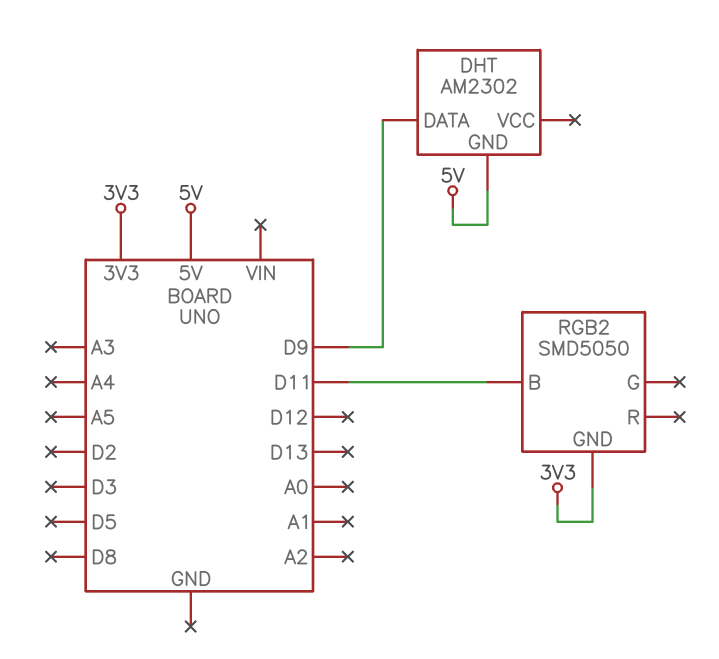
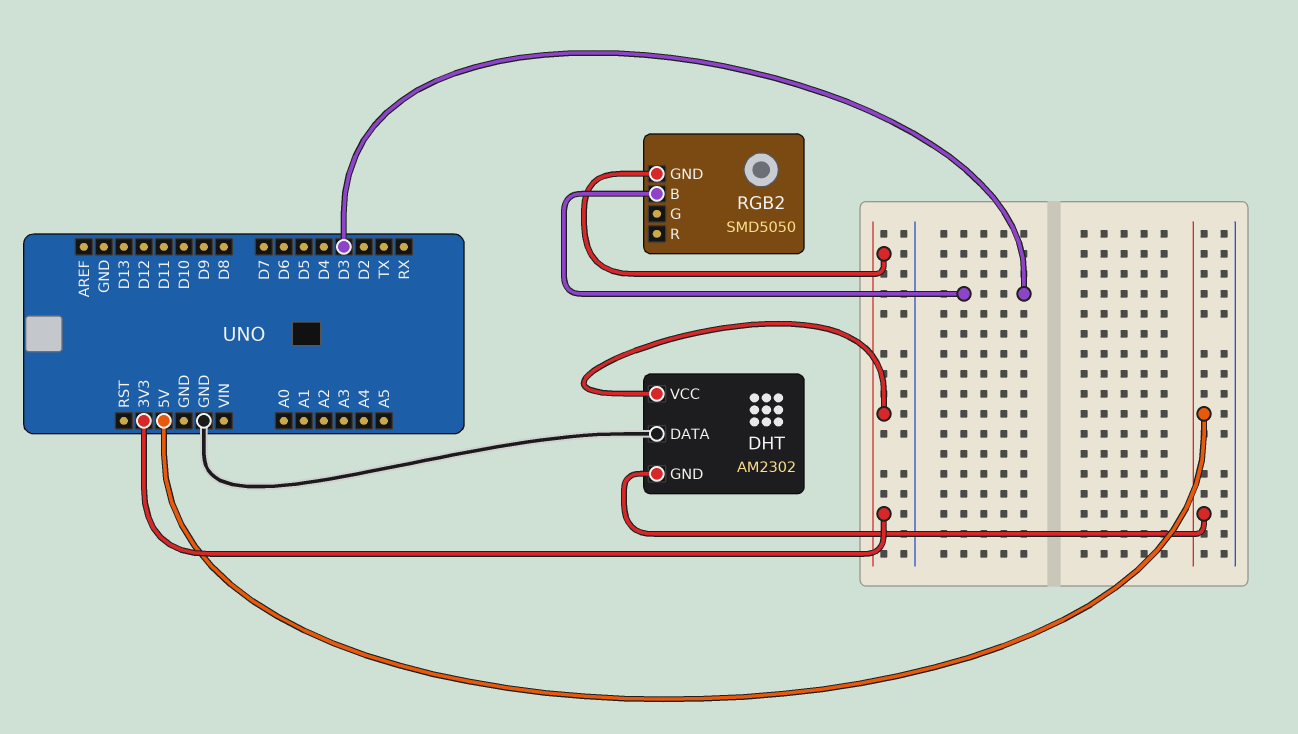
DHT pin DATA: D9 -> GND
DHT pin VCC: none -> 3V3
RGB2 pin B: D11 -> D3

